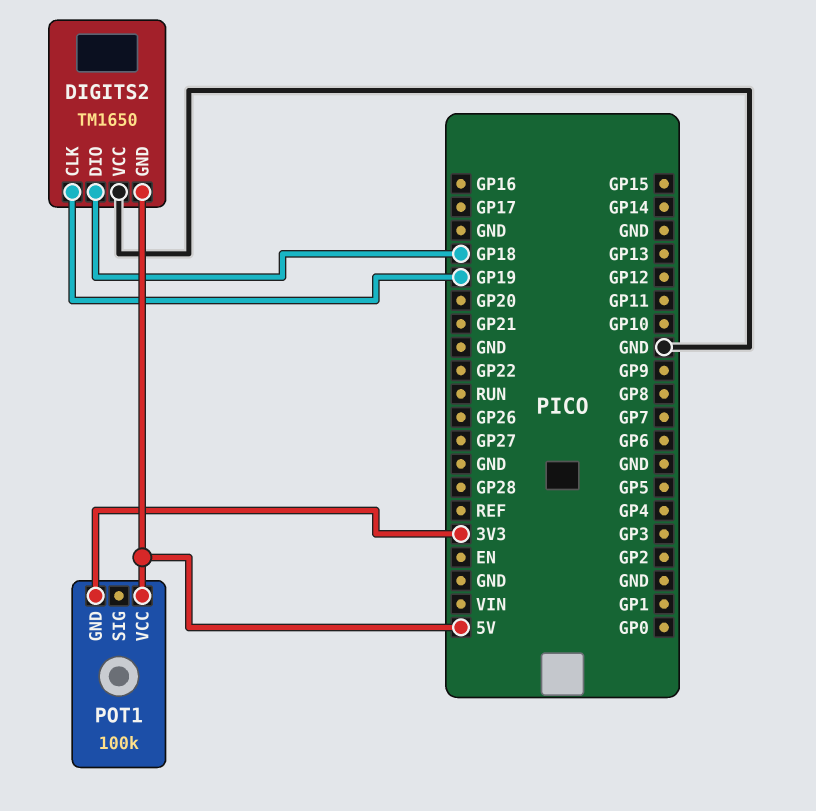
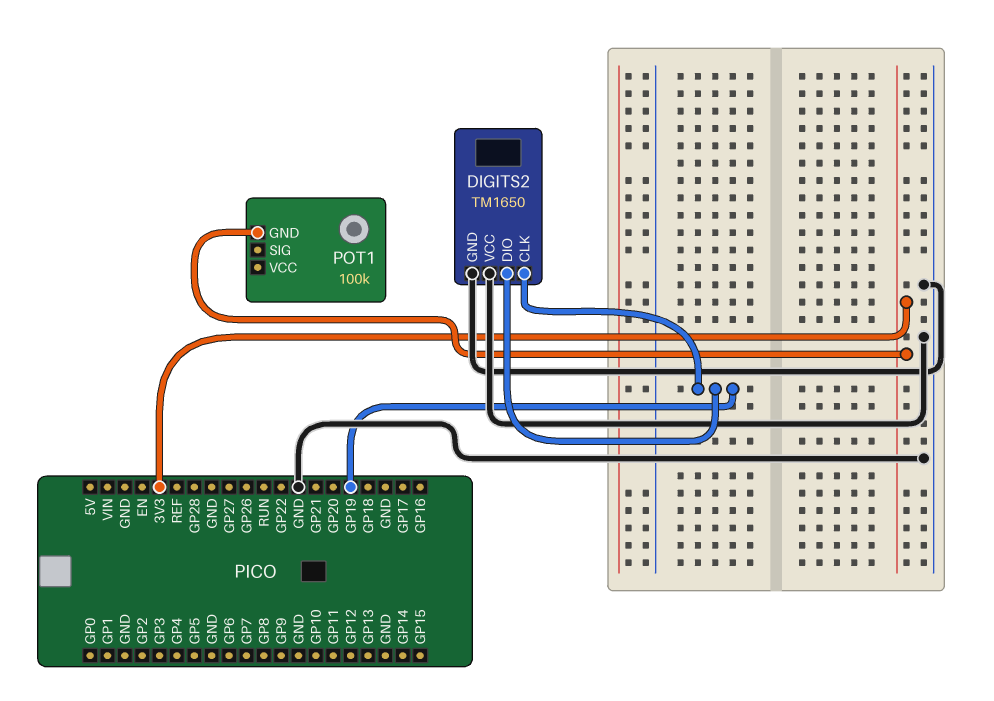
DIGITS2 pin DIO: GP18 -> GP19
DIGITS2 pin GND: 5V -> GND
POT1 pin VCC: 5V -> none

